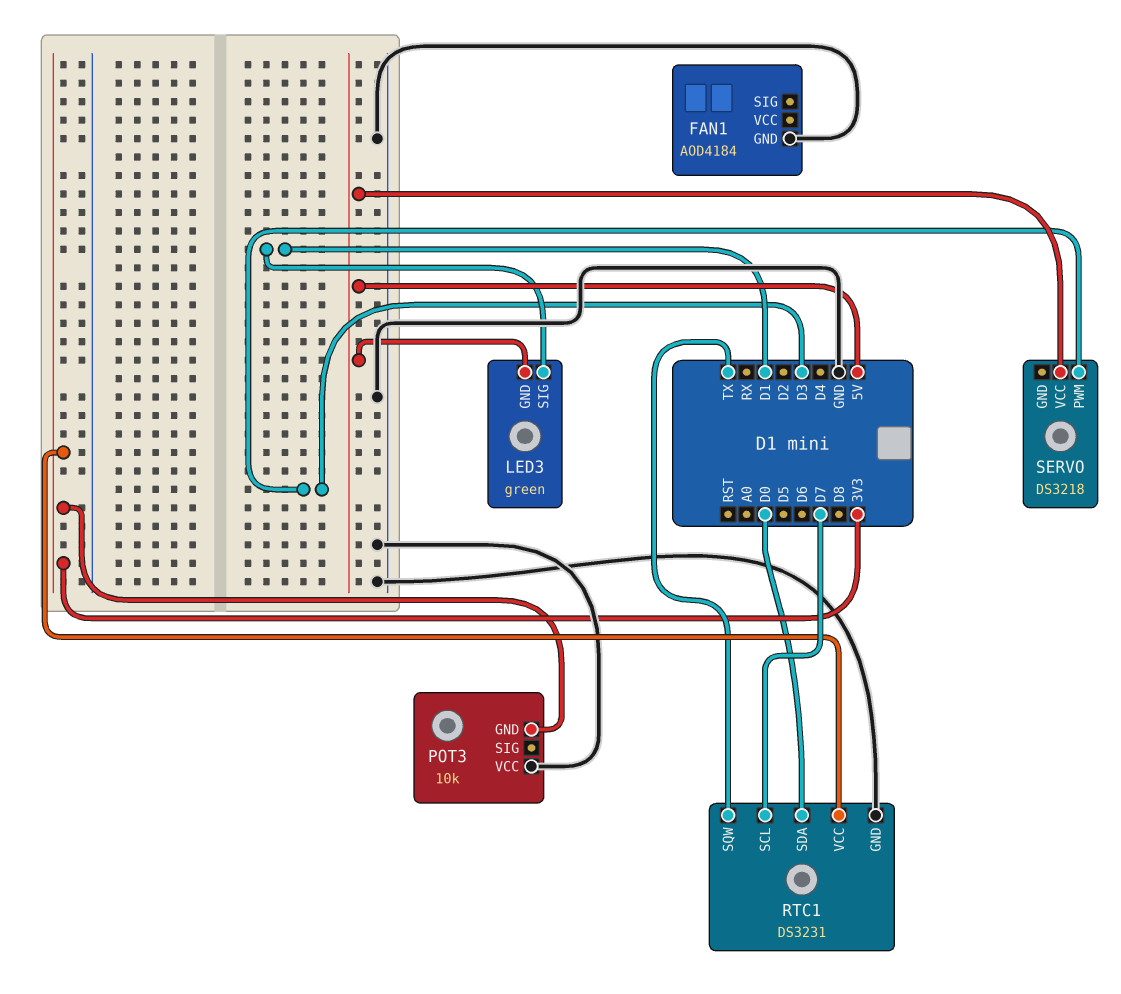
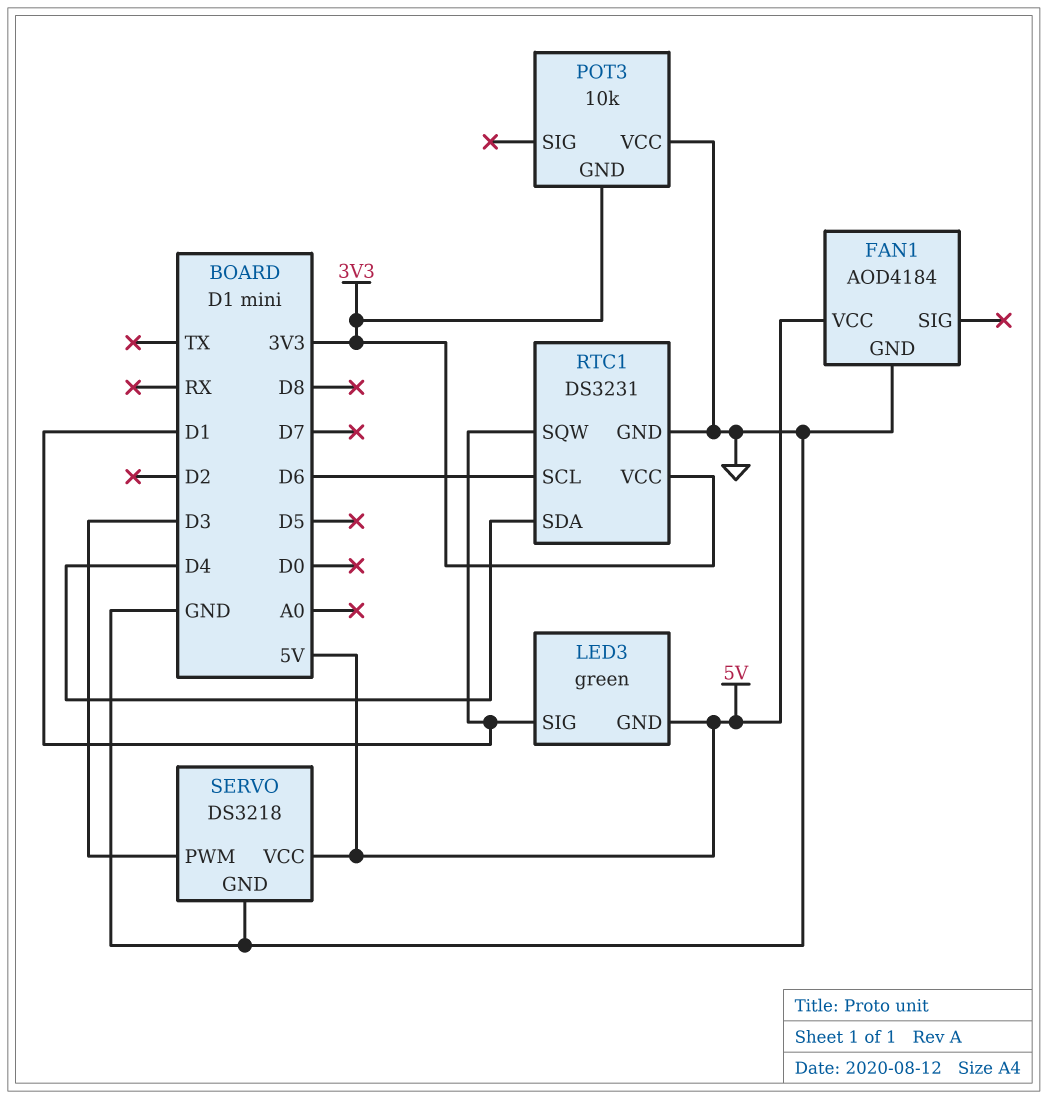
FAN1 pin VCC: none -> 5V
RTC1 pin SCL: D7 -> D6
RTC1 pin SDA: D0 -> D4
RTC1 pin SQW: TX -> D1
SERVO pin GND: none -> GND

